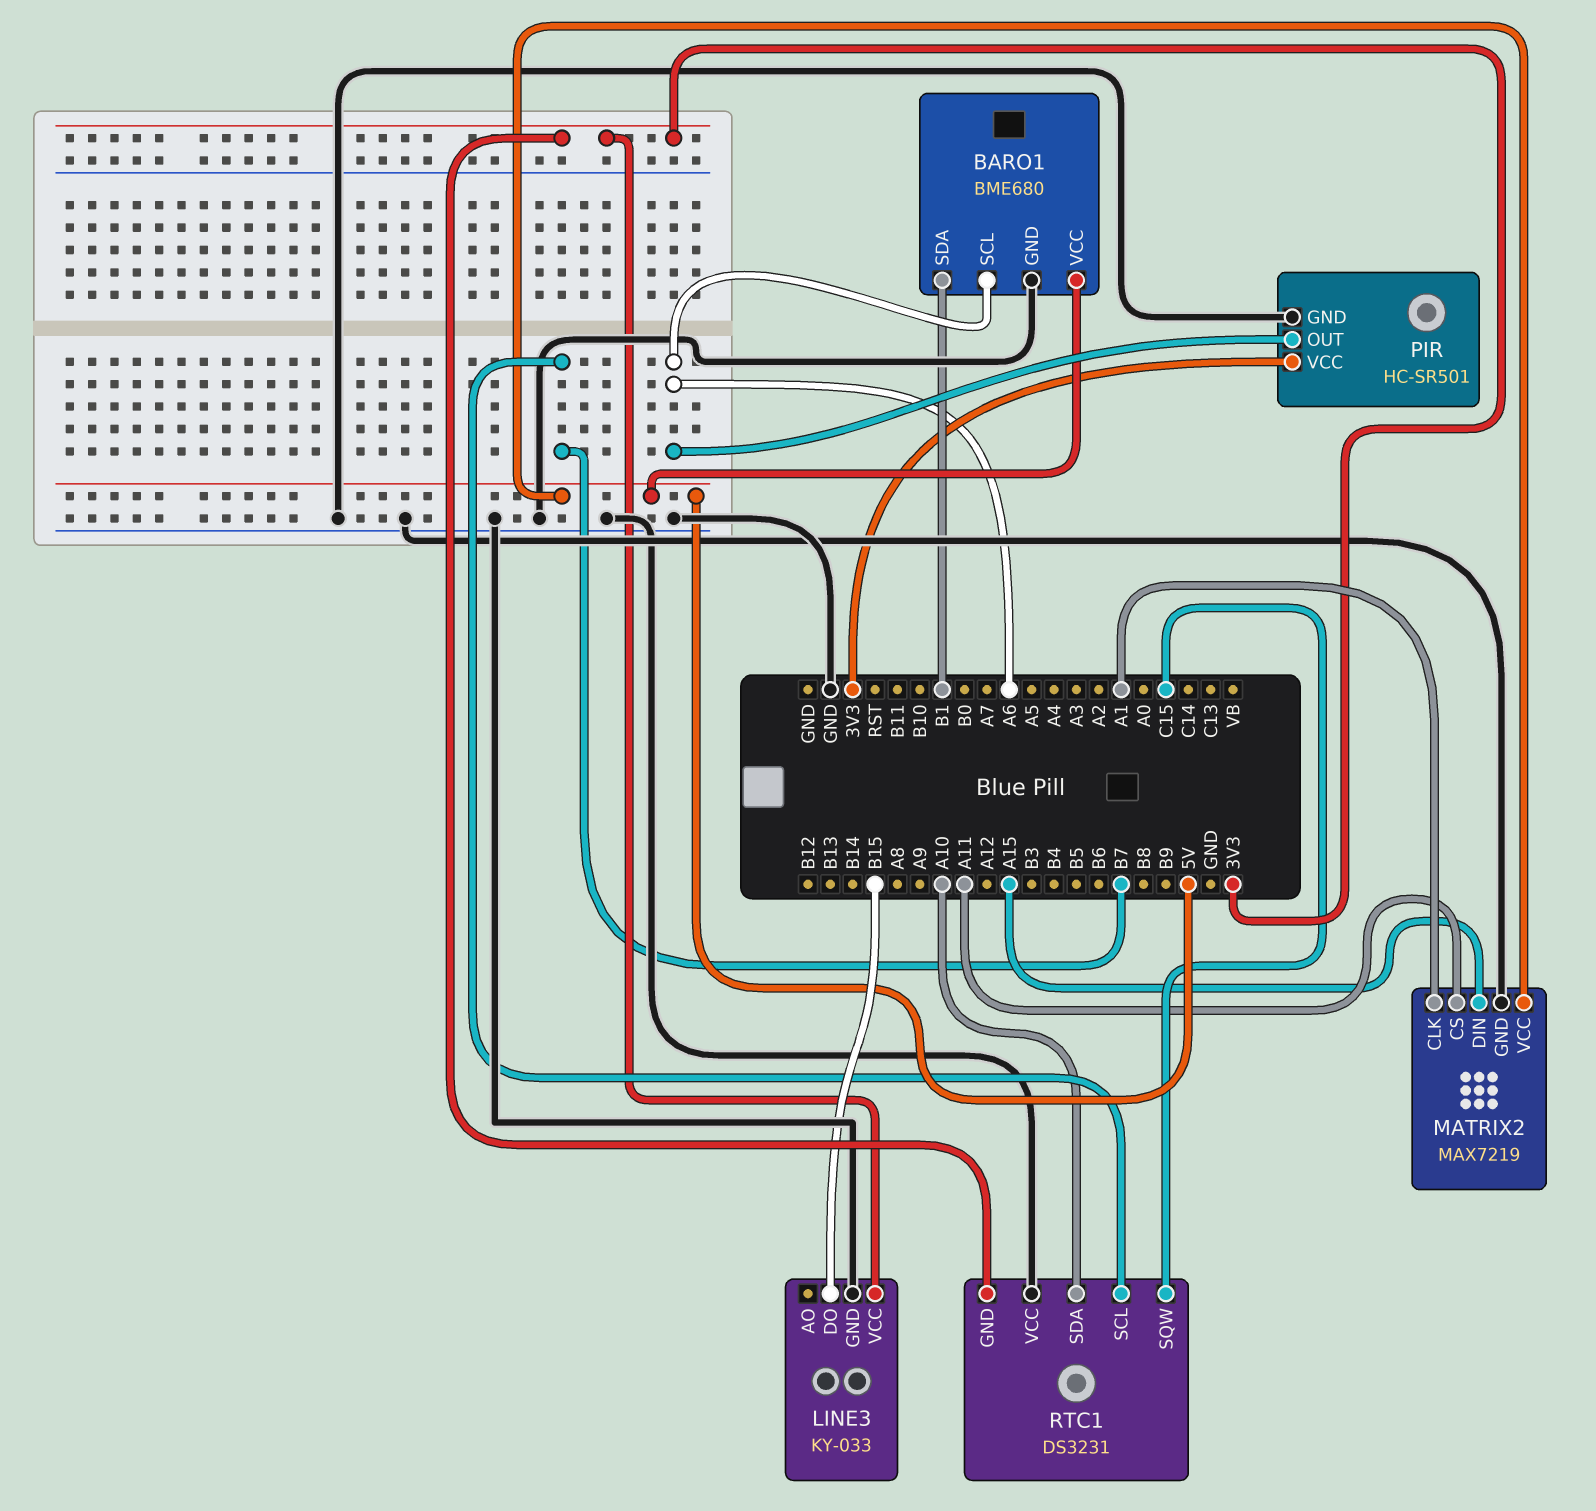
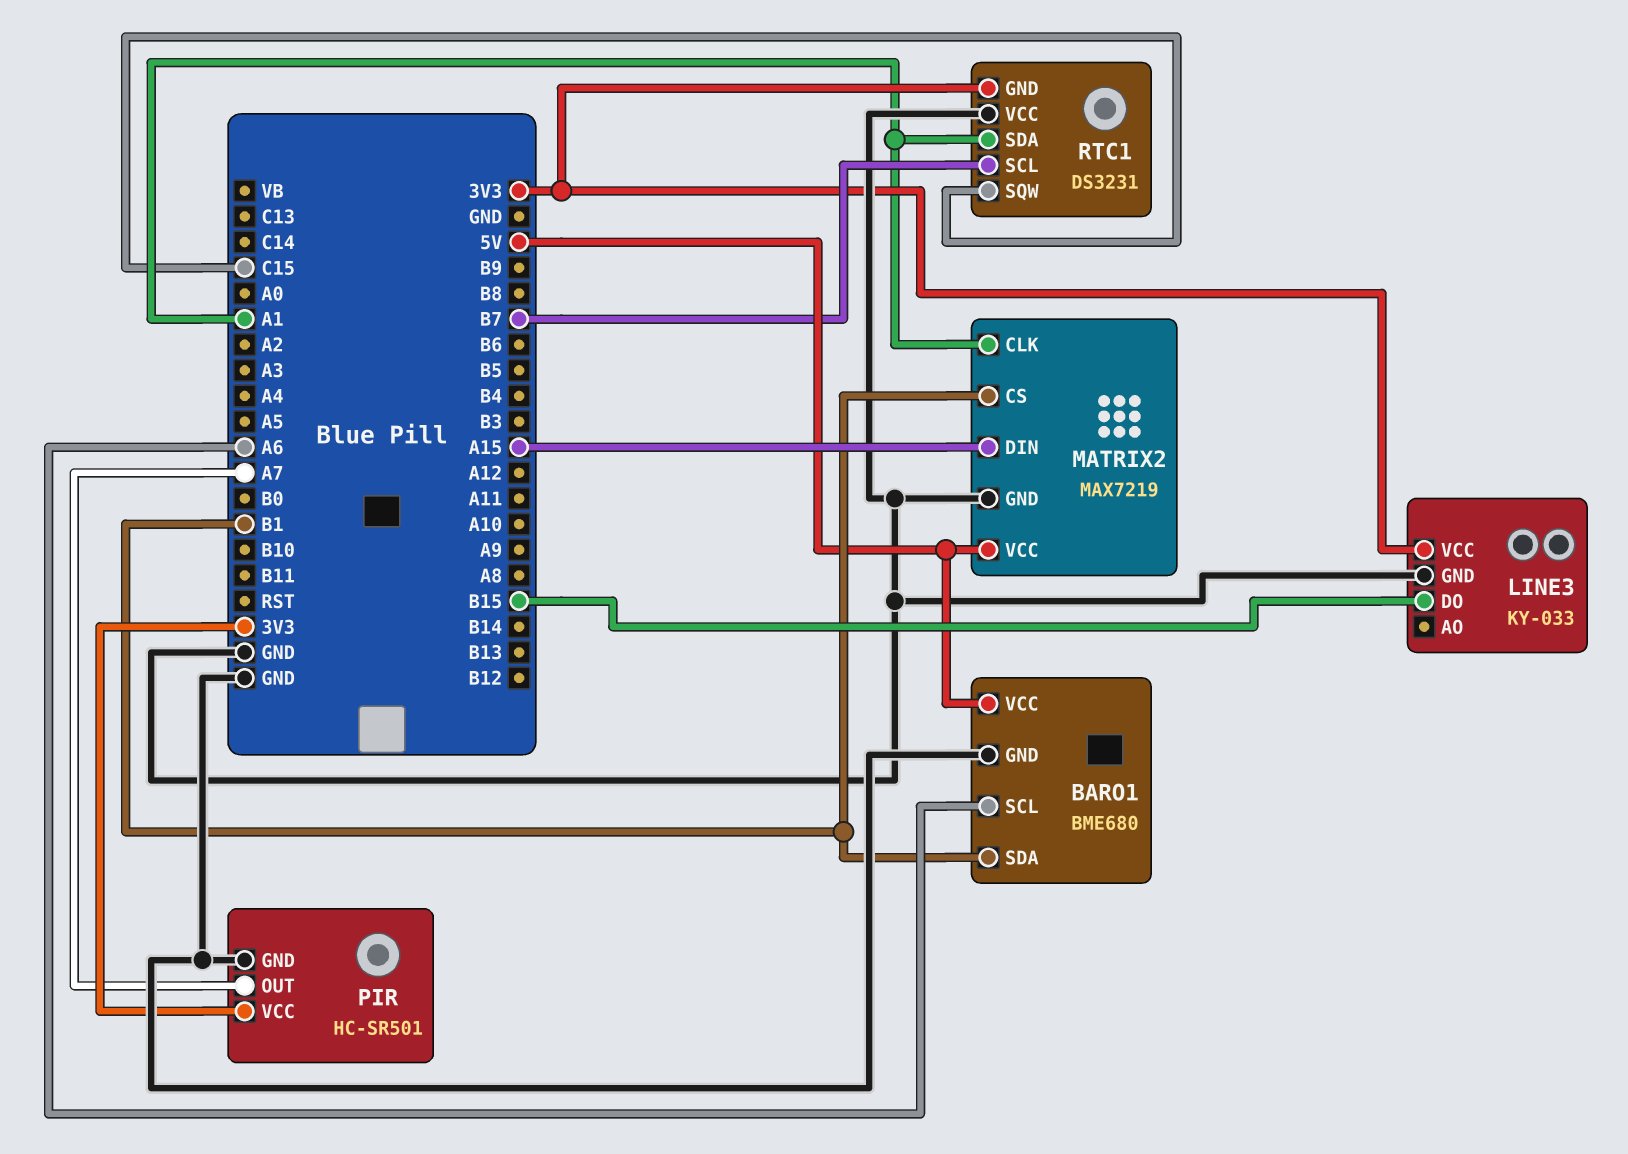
MATRIX2 pin CS: A11 -> B1
PIR pin OUT: A6 -> A7
RTC1 pin SDA: A10 -> A1

